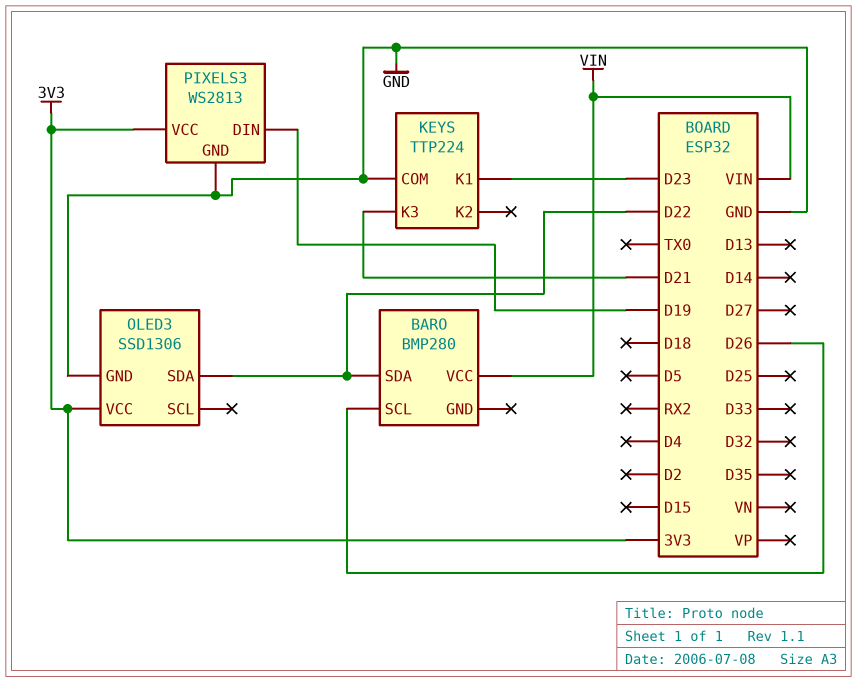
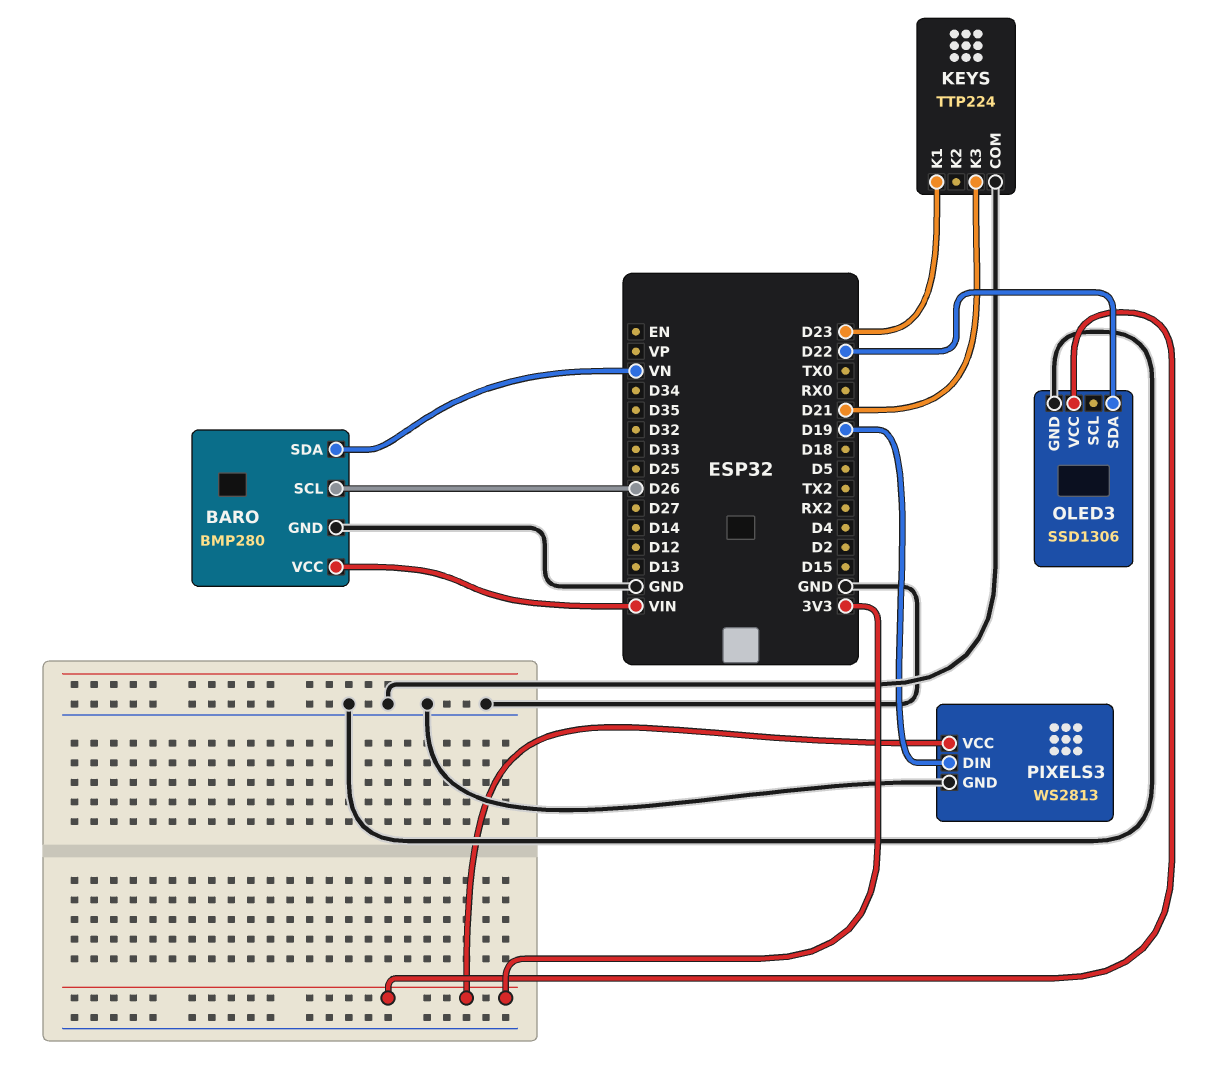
BARO pin GND: none -> GND
BARO pin SDA: D22 -> VN

